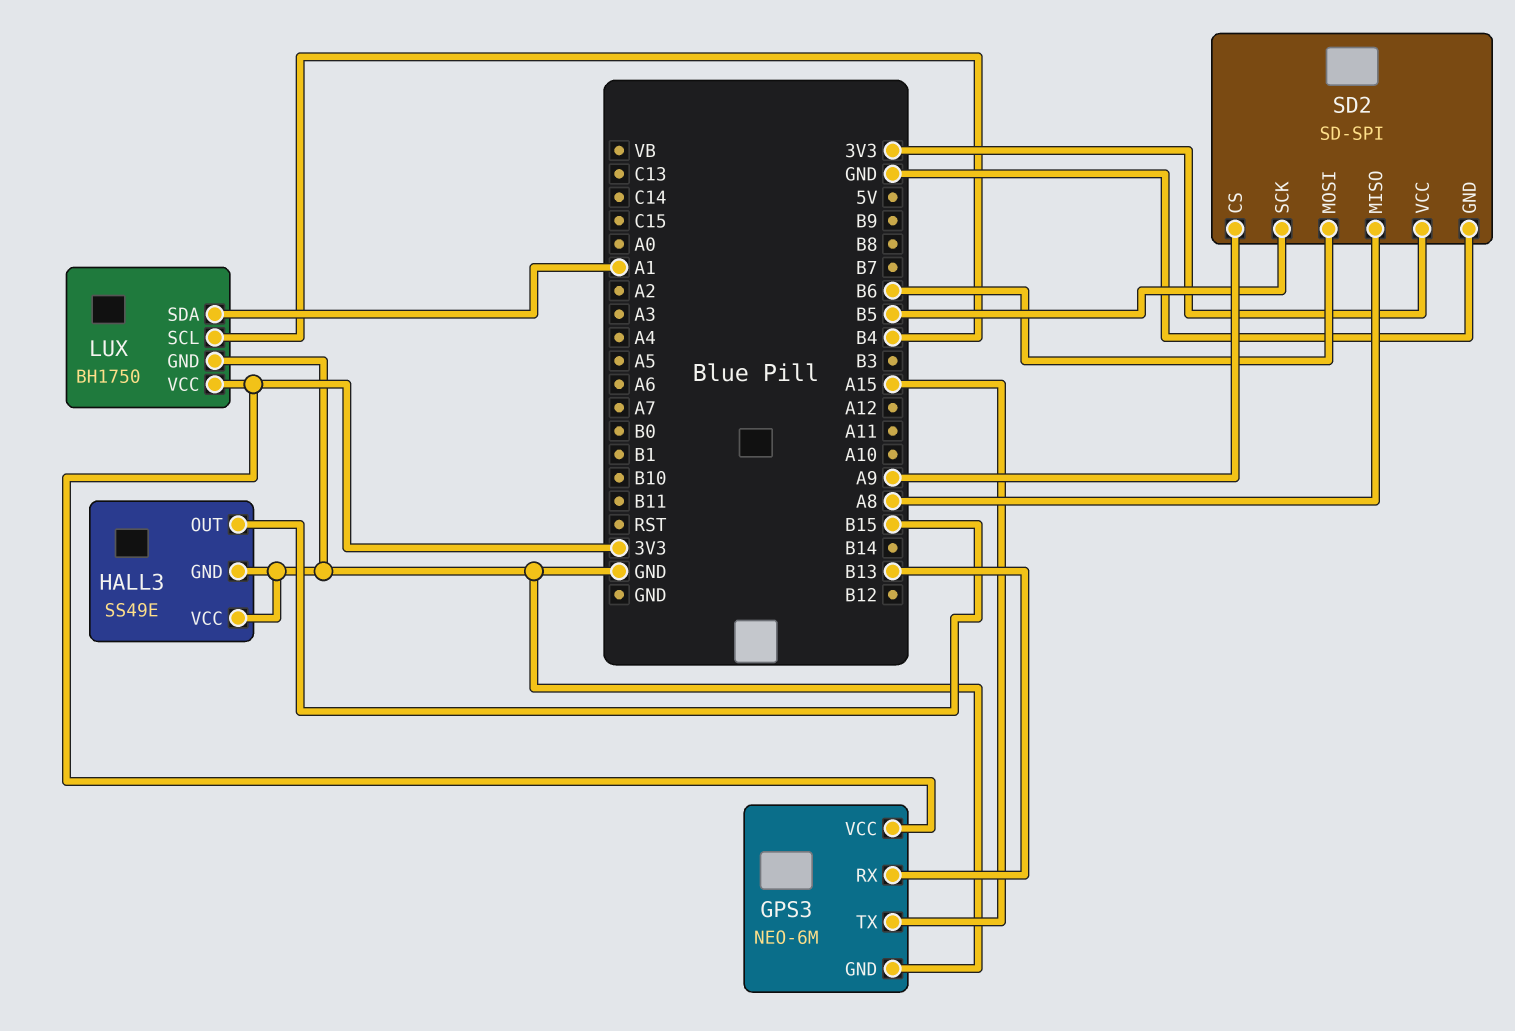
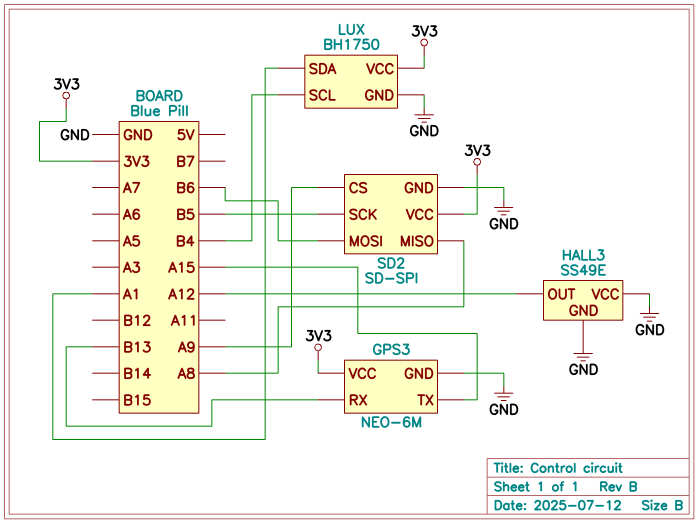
HALL3 pin OUT: B15 -> A12

